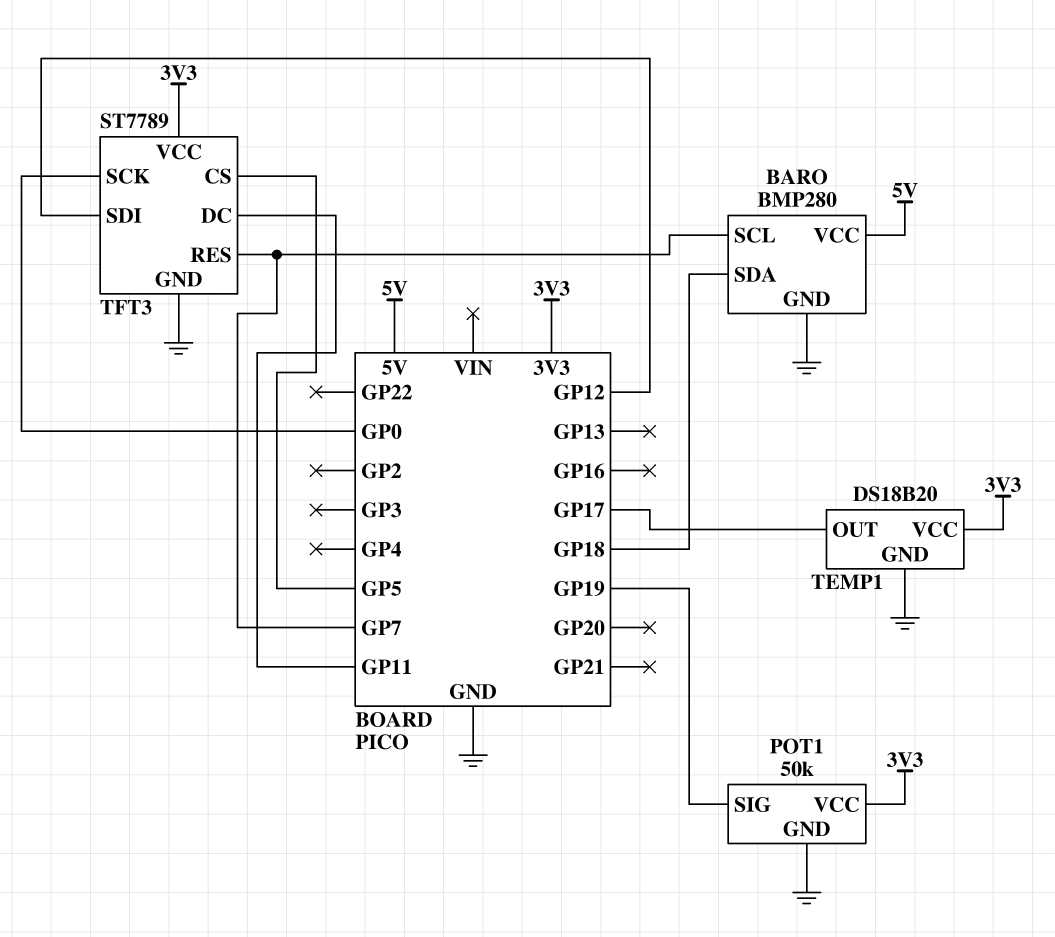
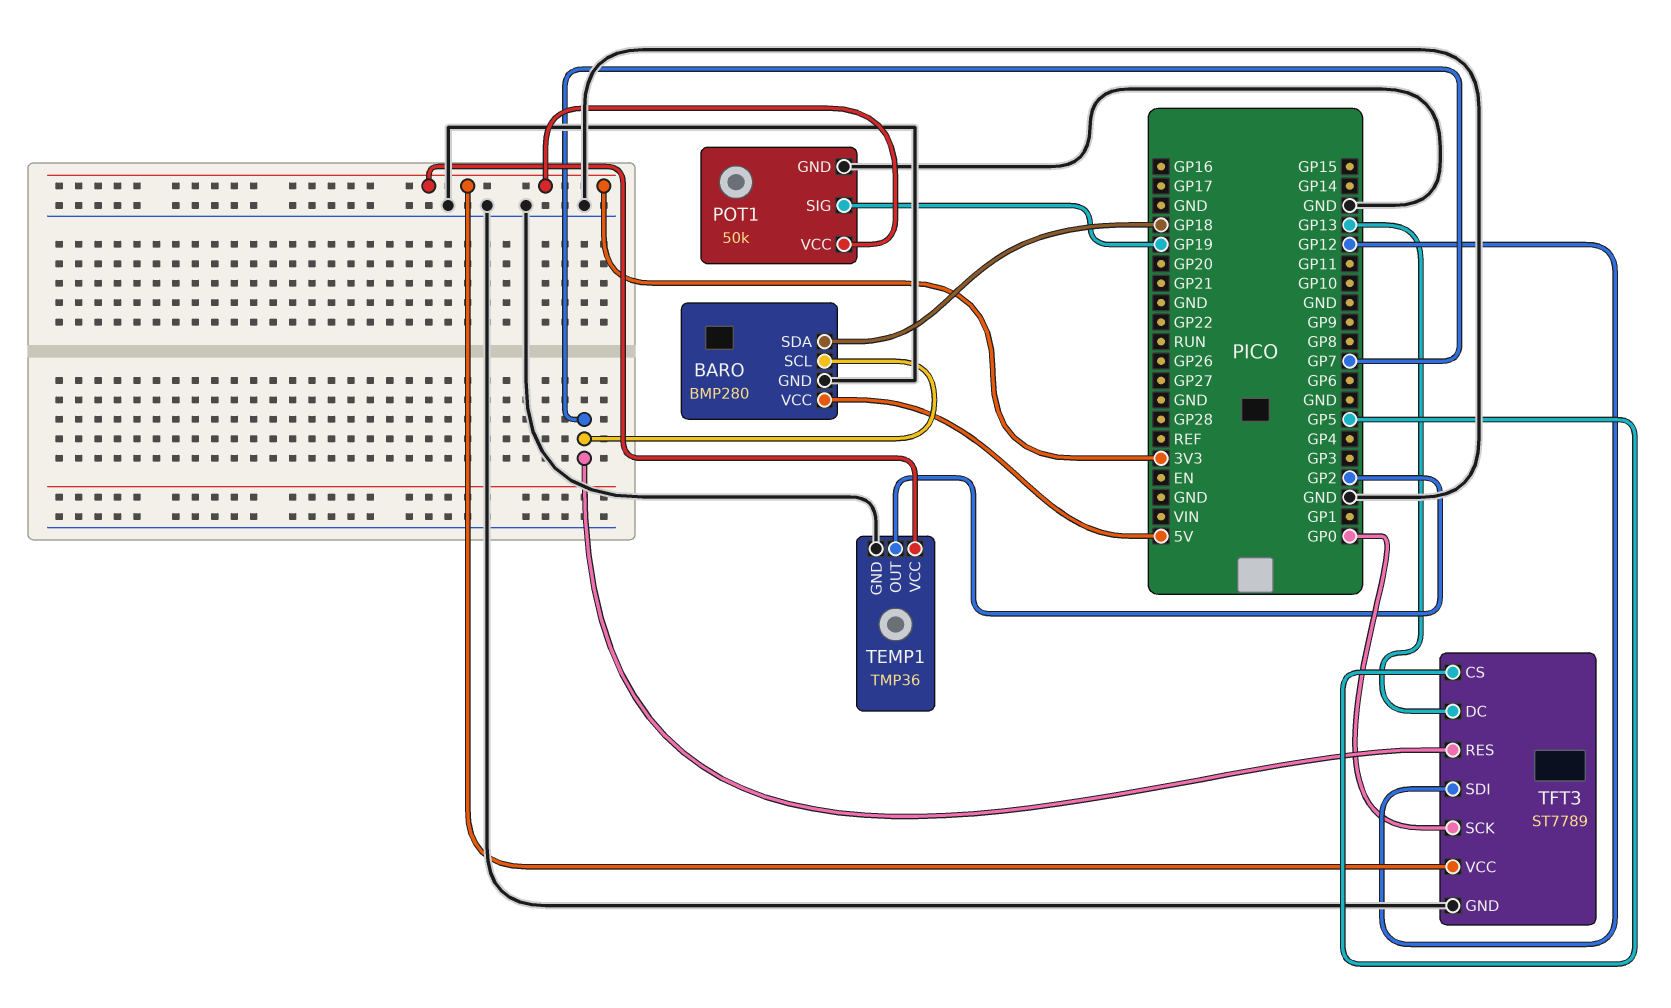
TEMP1: DS18B20 -> TMP36
TEMP1 pin OUT: GP17 -> GP2
TFT3 pin DC: GP11 -> GP13

